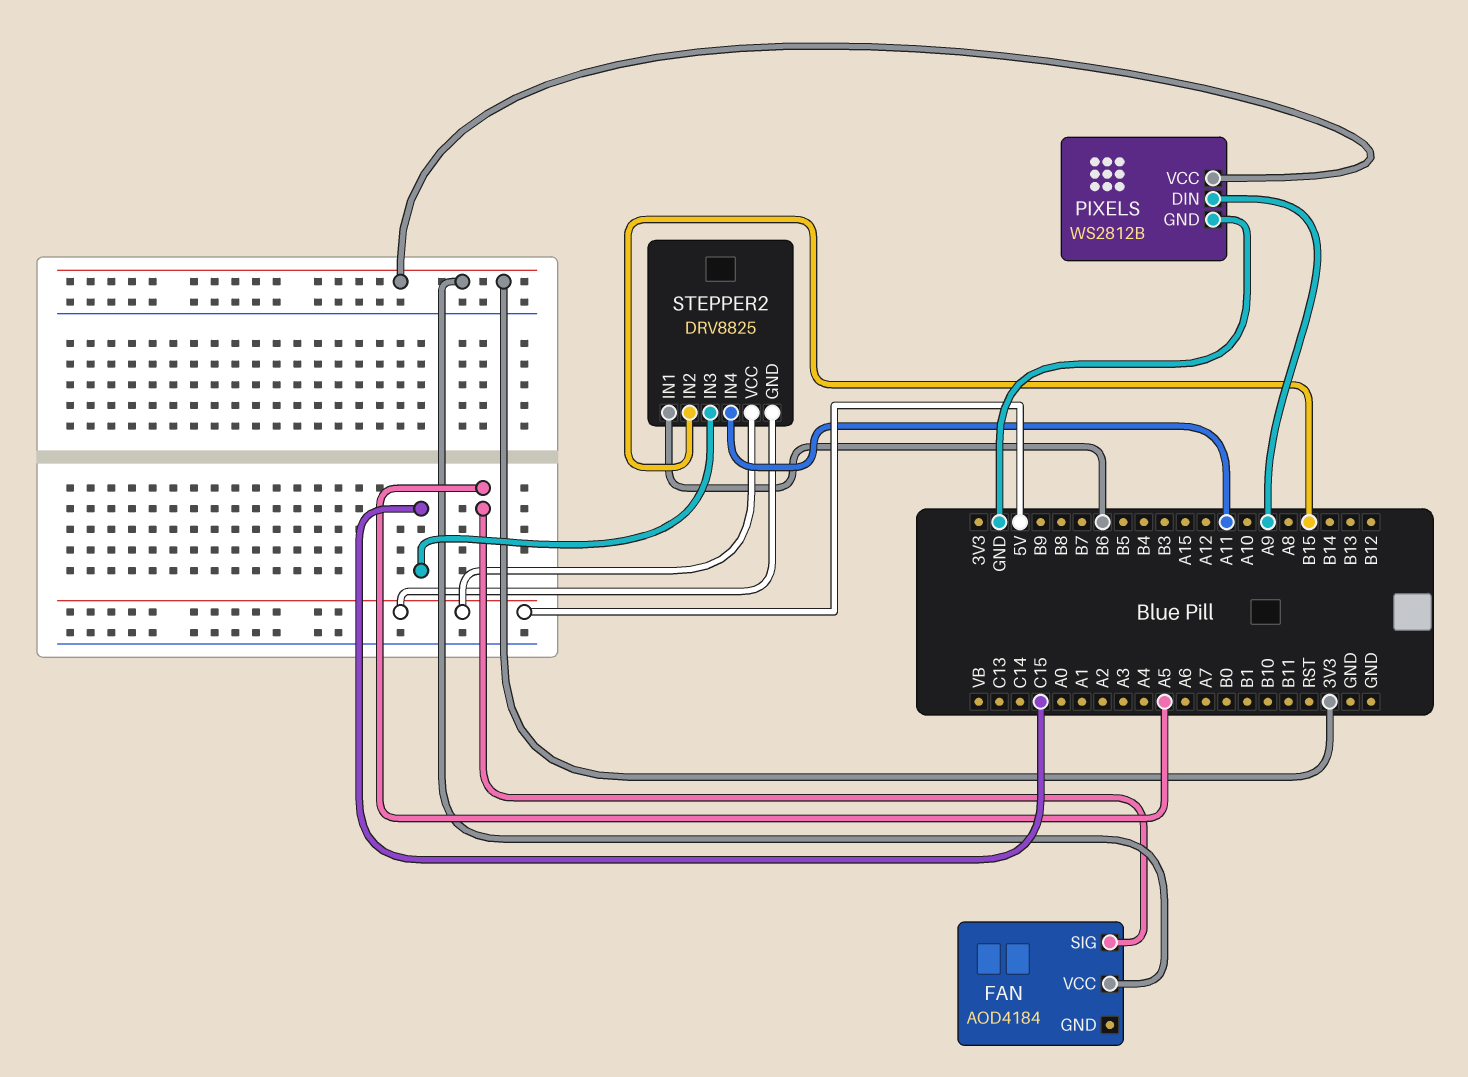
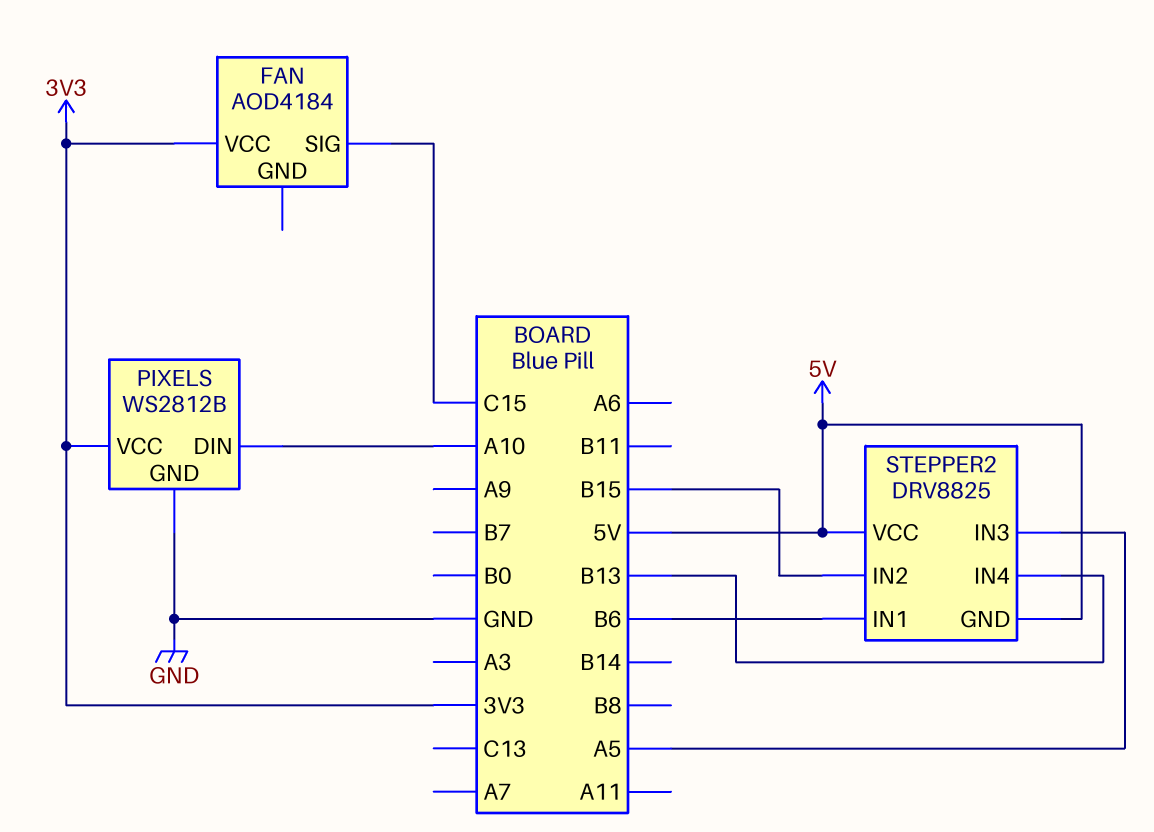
FAN pin SIG: A5 -> C15
PIXELS pin DIN: A9 -> A10
STEPPER2 pin IN3: C15 -> A5
STEPPER2 pin IN4: A11 -> B13

